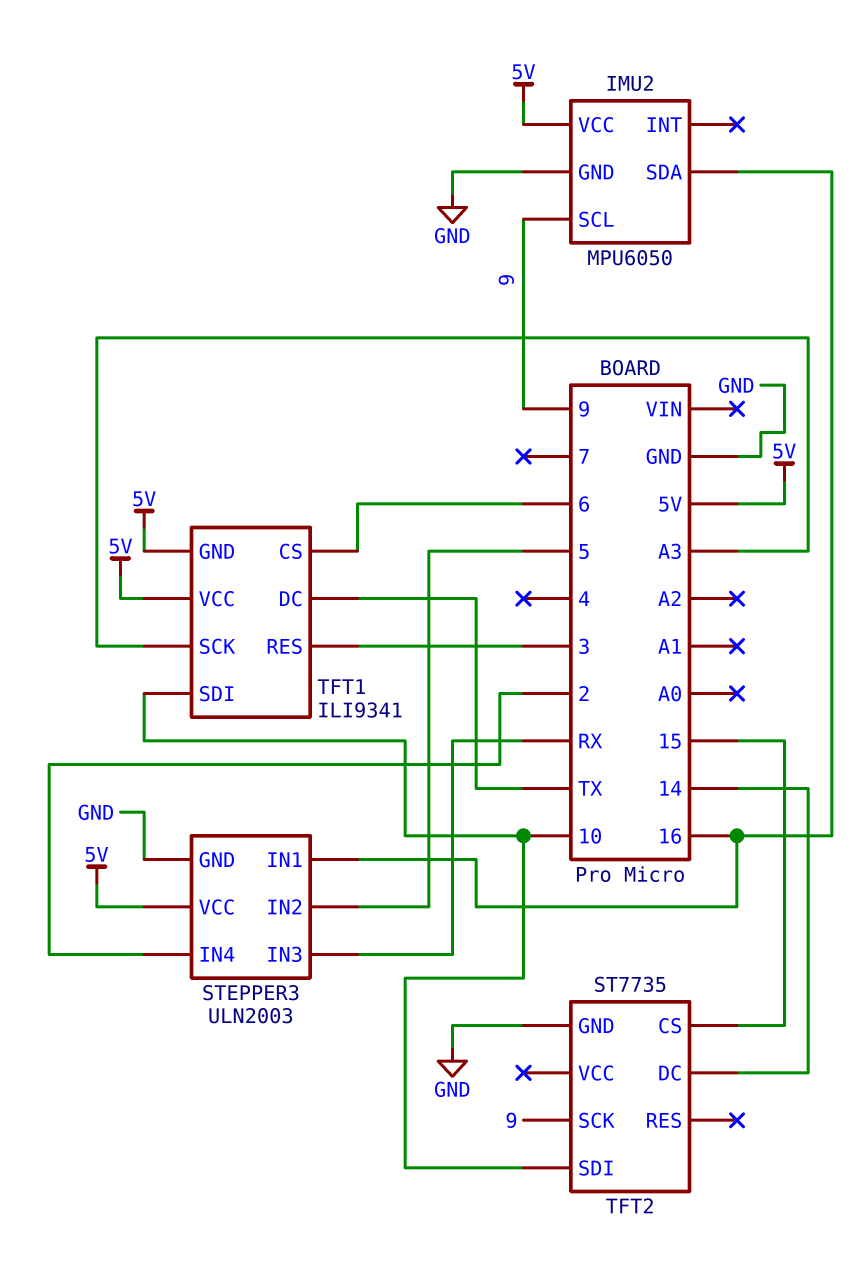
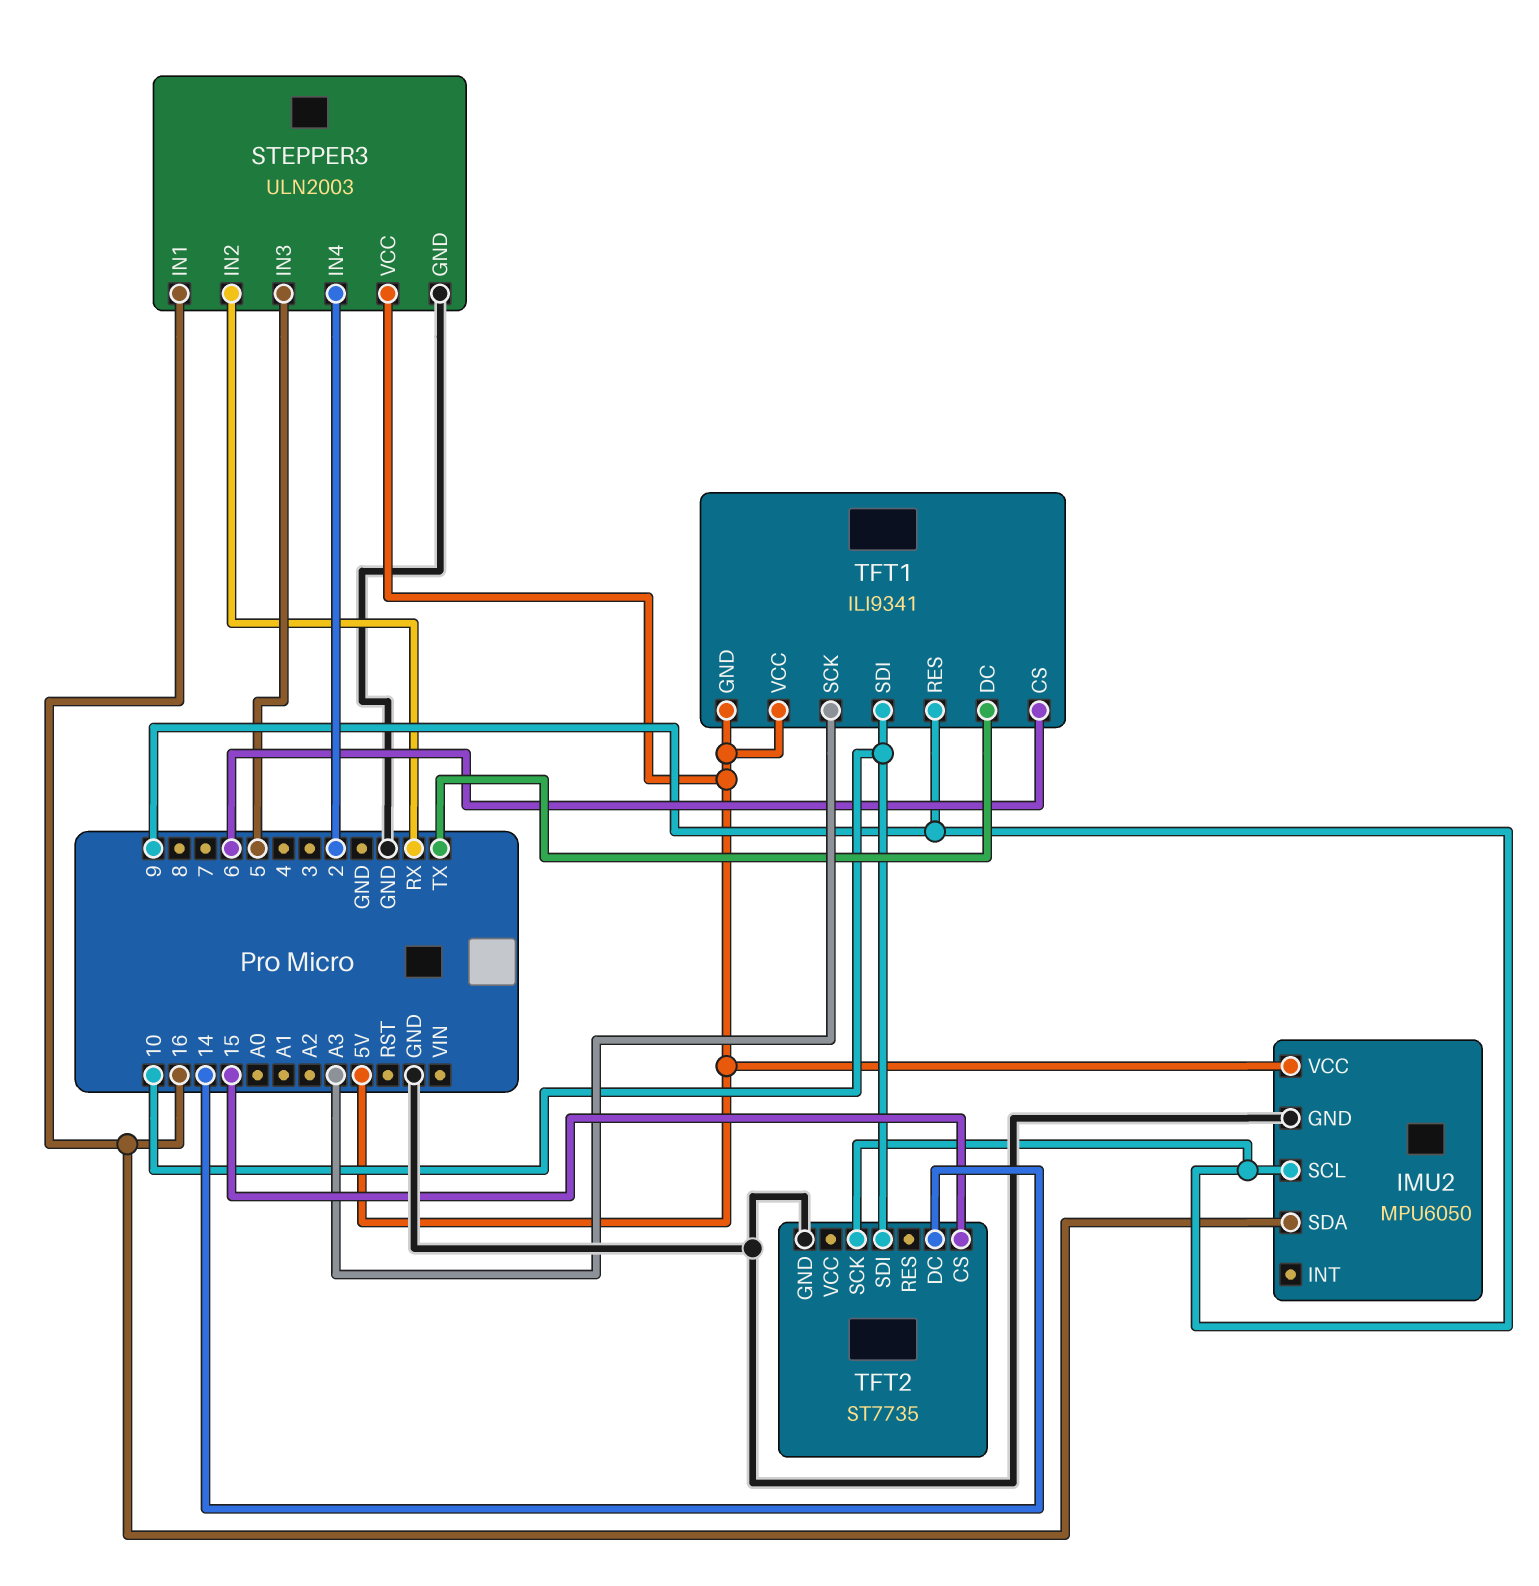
STEPPER3 pin IN2: 5 -> RX
STEPPER3 pin IN3: RX -> 5
TFT1 pin RES: 3 -> 9

